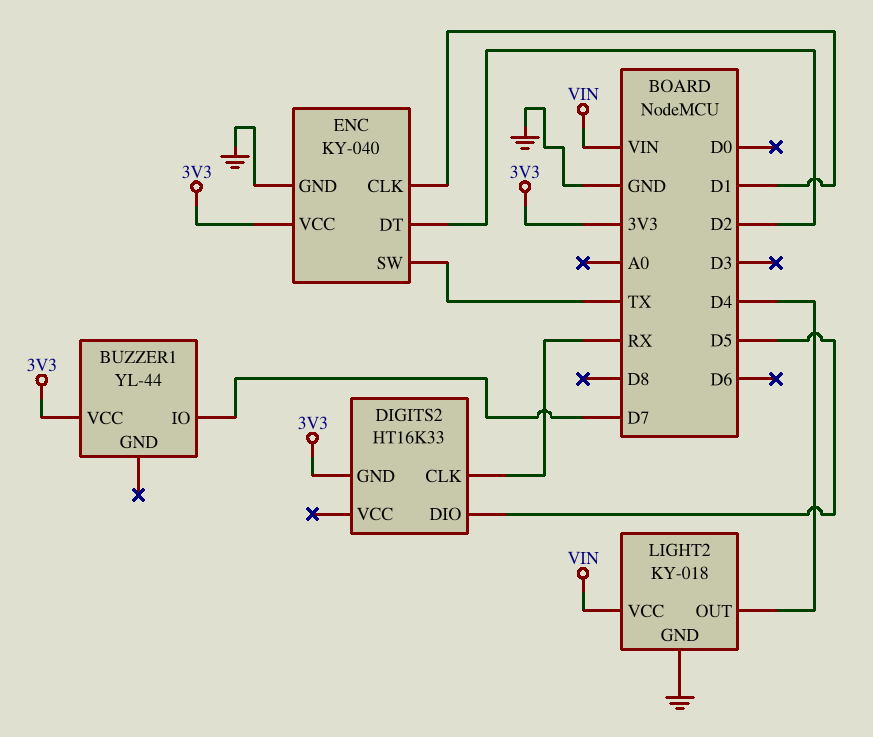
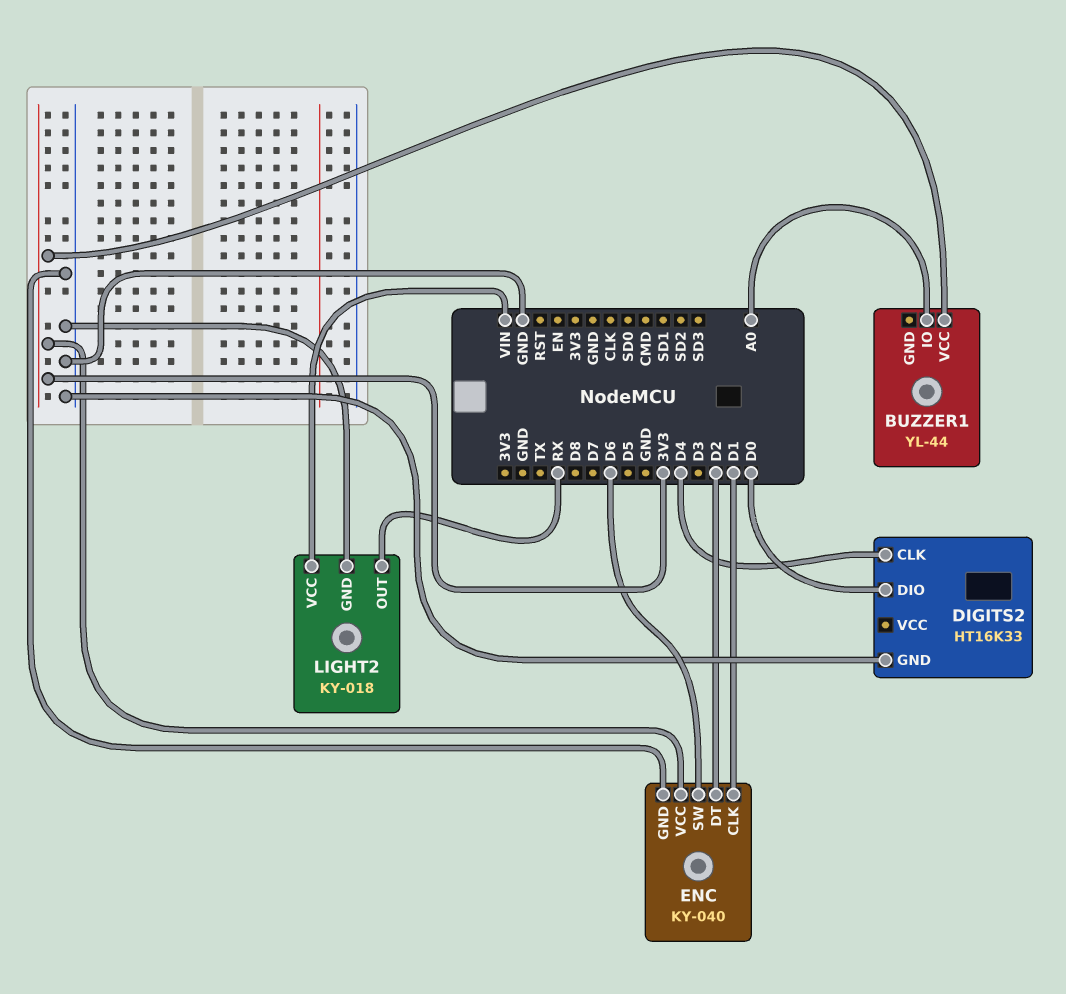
BUZZER1 pin IO: D7 -> A0
DIGITS2 pin CLK: RX -> D4
DIGITS2 pin DIO: D5 -> D0
DIGITS2 pin GND: 3V3 -> GND
ENC pin SW: TX -> D6
LIGHT2 pin OUT: D4 -> RX

